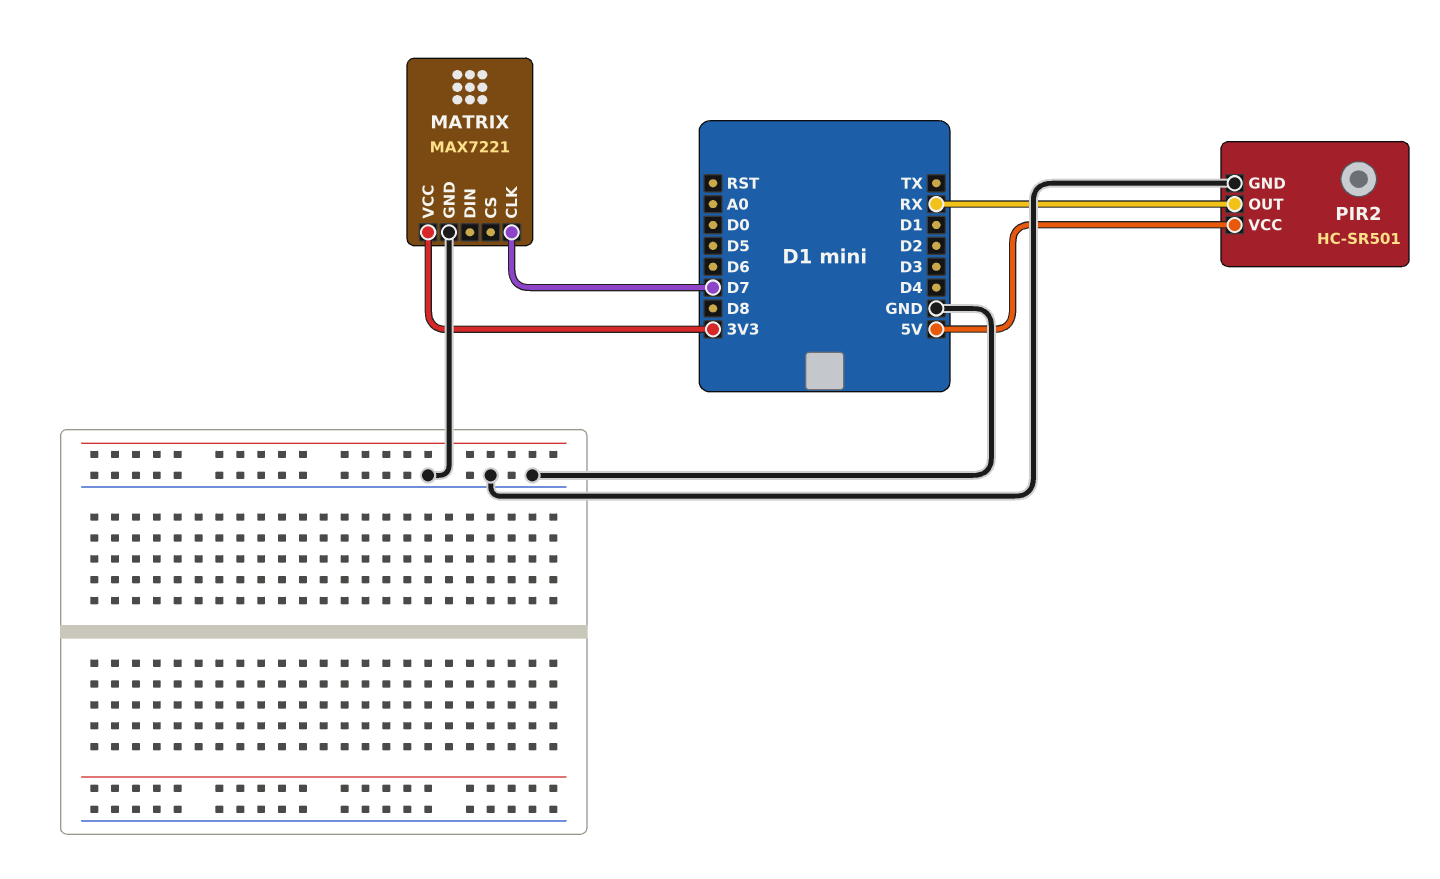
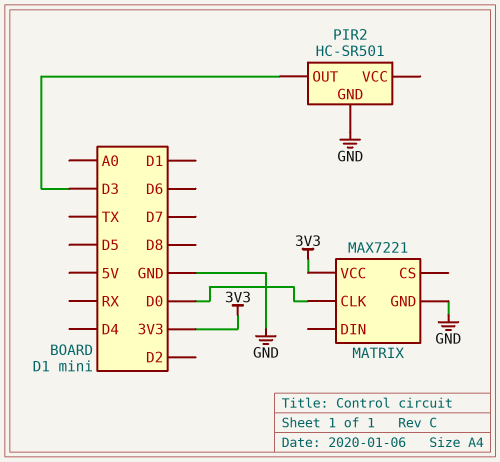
MATRIX pin CLK: D7 -> D0
PIR2 pin OUT: RX -> D3
PIR2 pin VCC: 5V -> none

